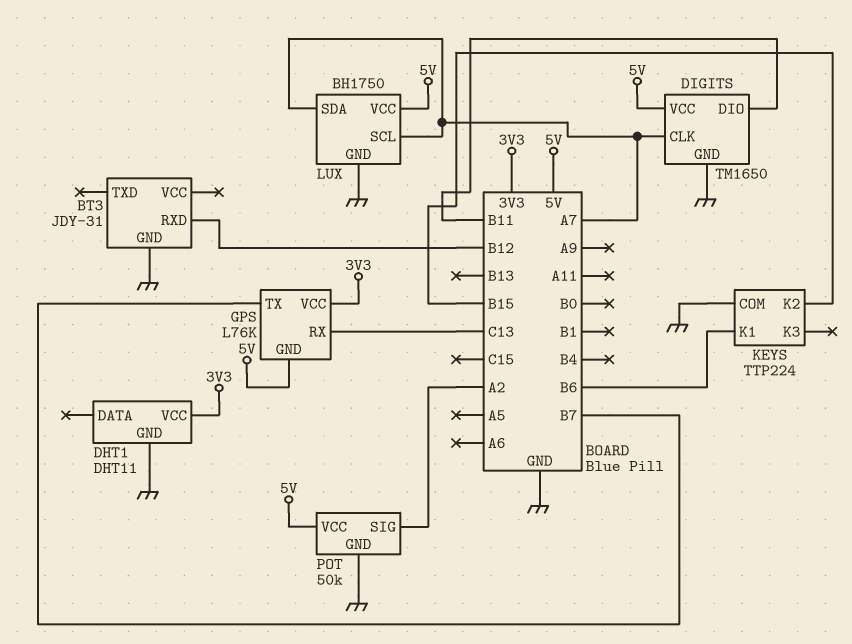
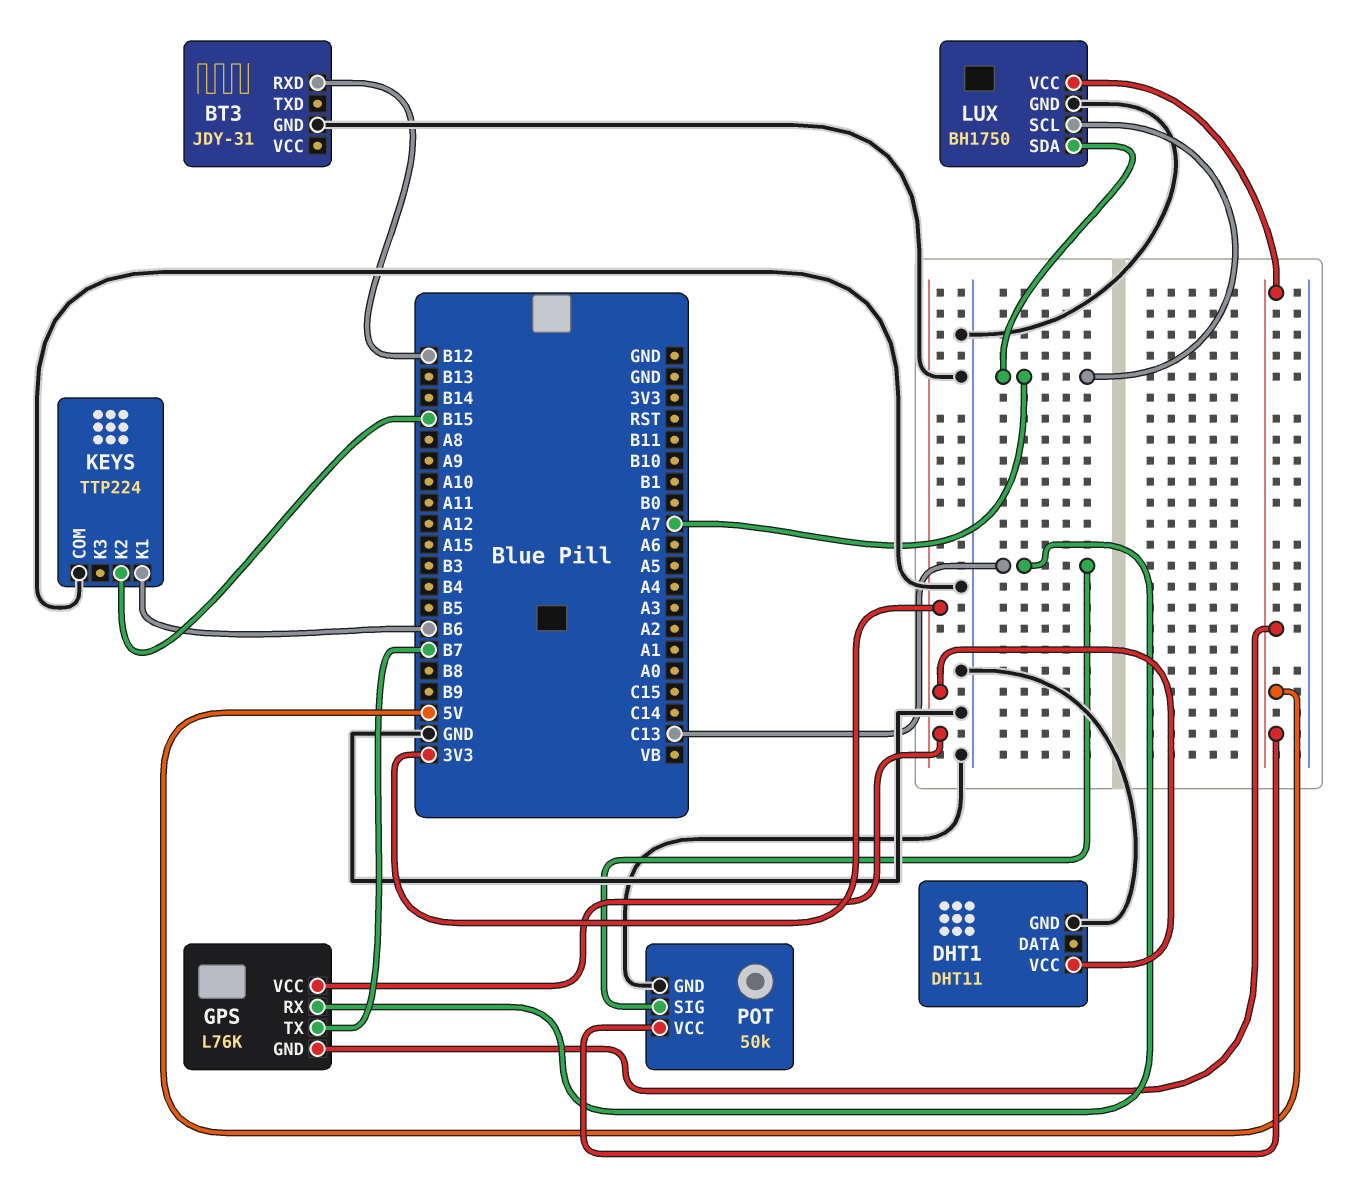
DIGITS: TM1650 -> none
DIGITS pin CLK: A7 -> none
DIGITS pin DIO: B11 -> none
DIGITS pin GND: GND -> none
DIGITS pin VCC: 5V -> none
POT pin SIG: A2 -> C13

